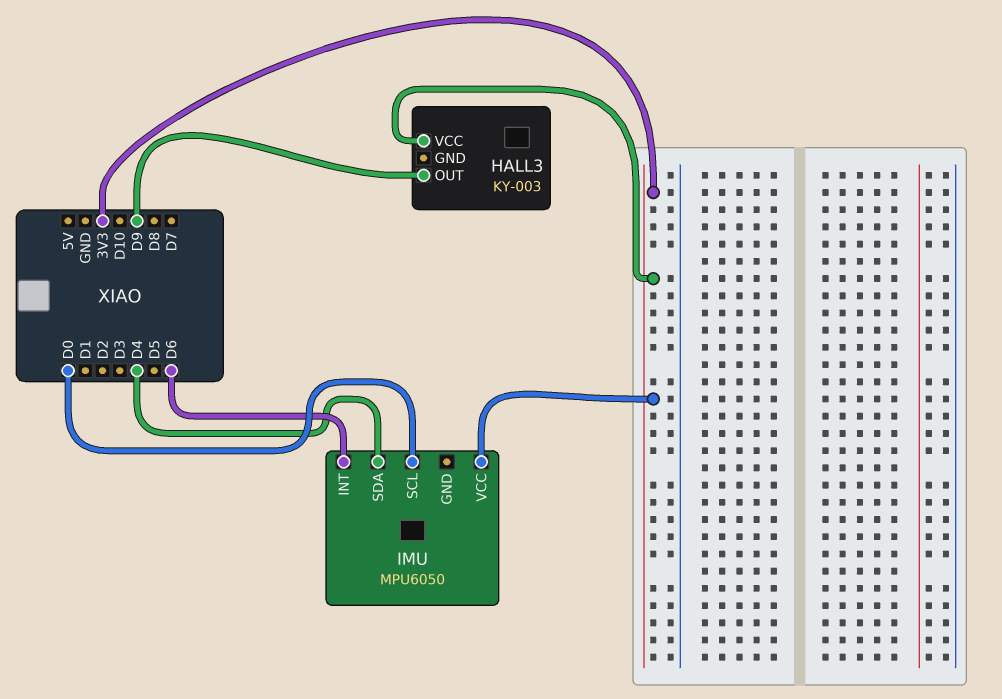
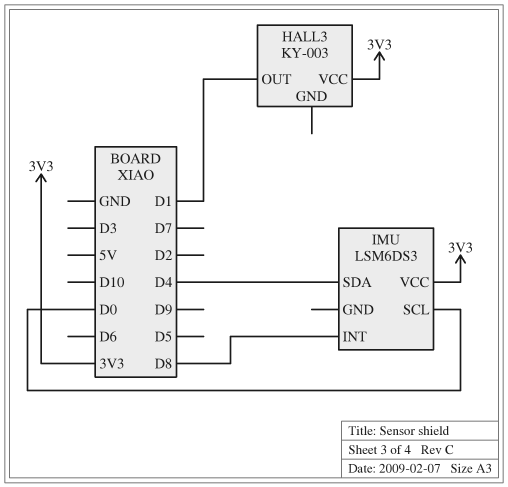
HALL3 pin OUT: D9 -> D1
IMU: MPU6050 -> LSM6DS3
IMU pin INT: D6 -> D8

